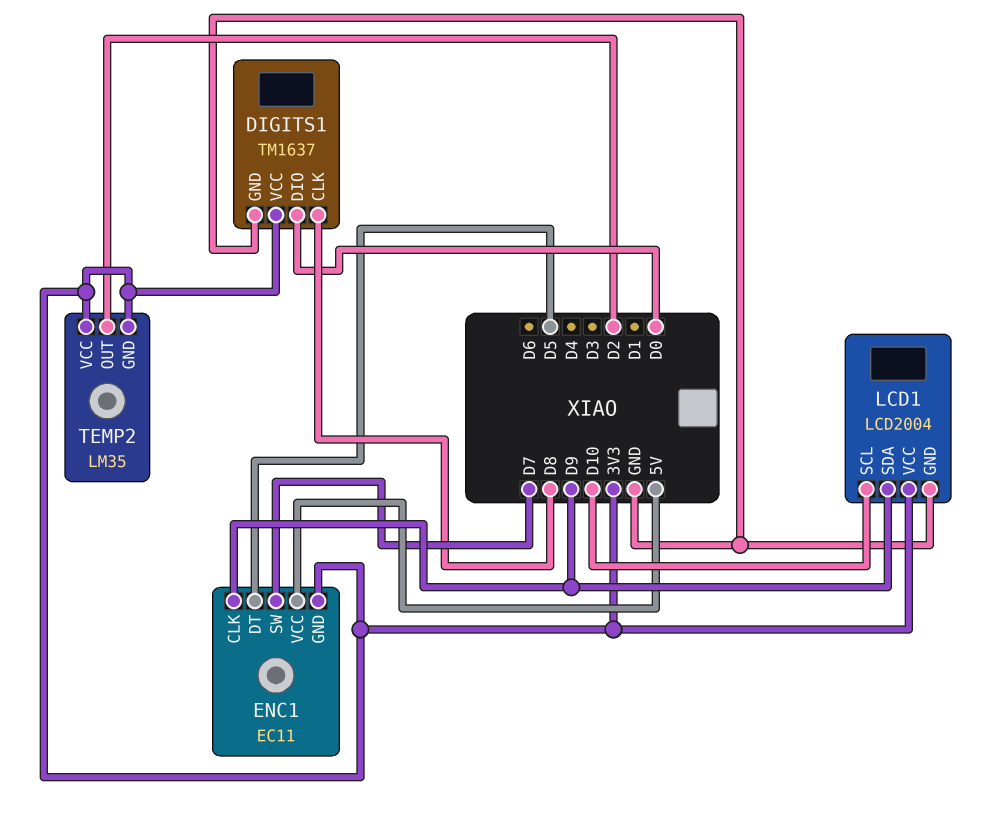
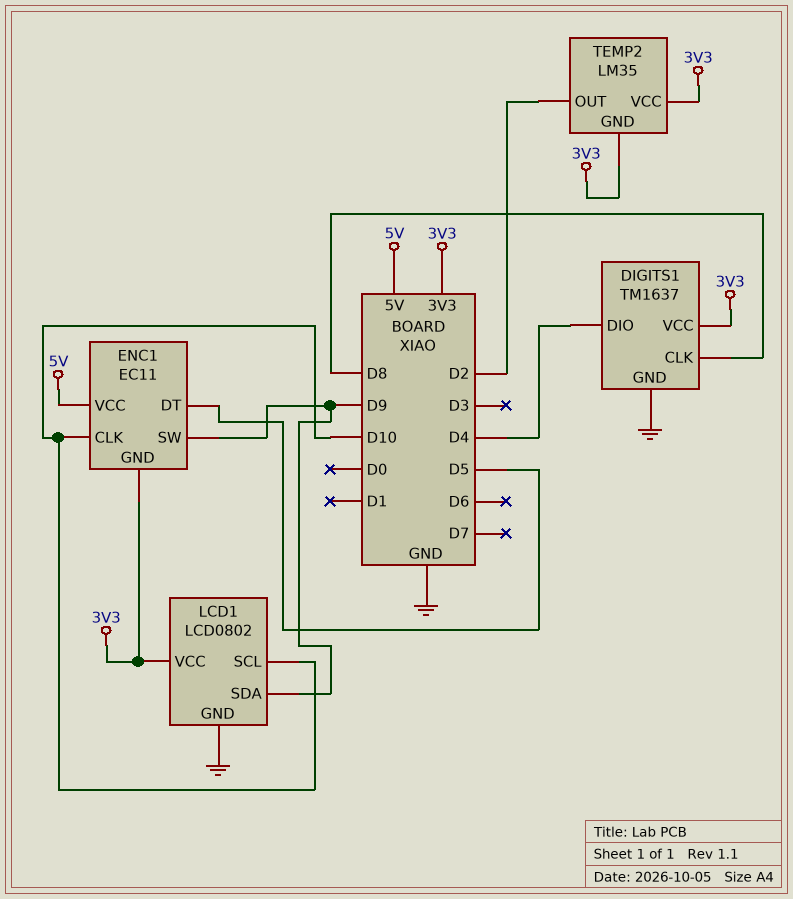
DIGITS1 pin DIO: D0 -> D4
ENC1 pin CLK: D9 -> D10
ENC1 pin SW: D7 -> D9
LCD1: LCD2004 -> LCD0802

